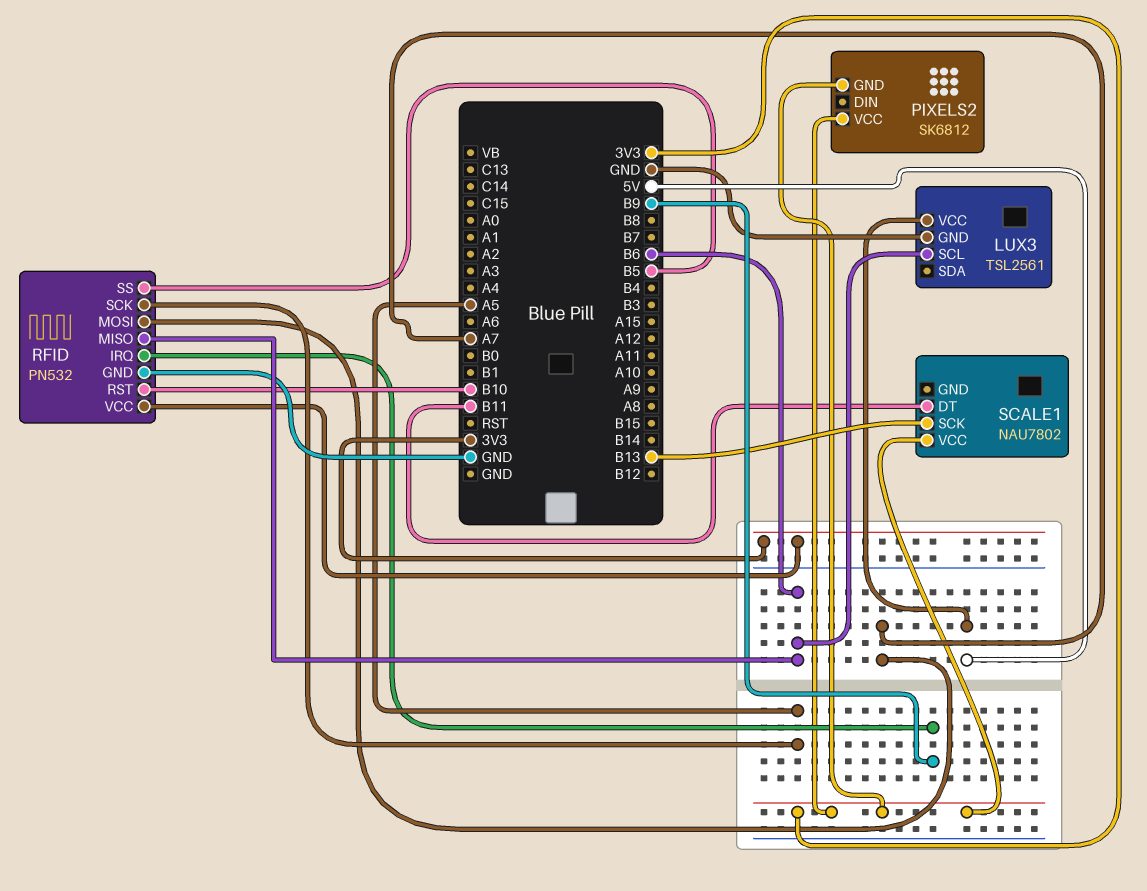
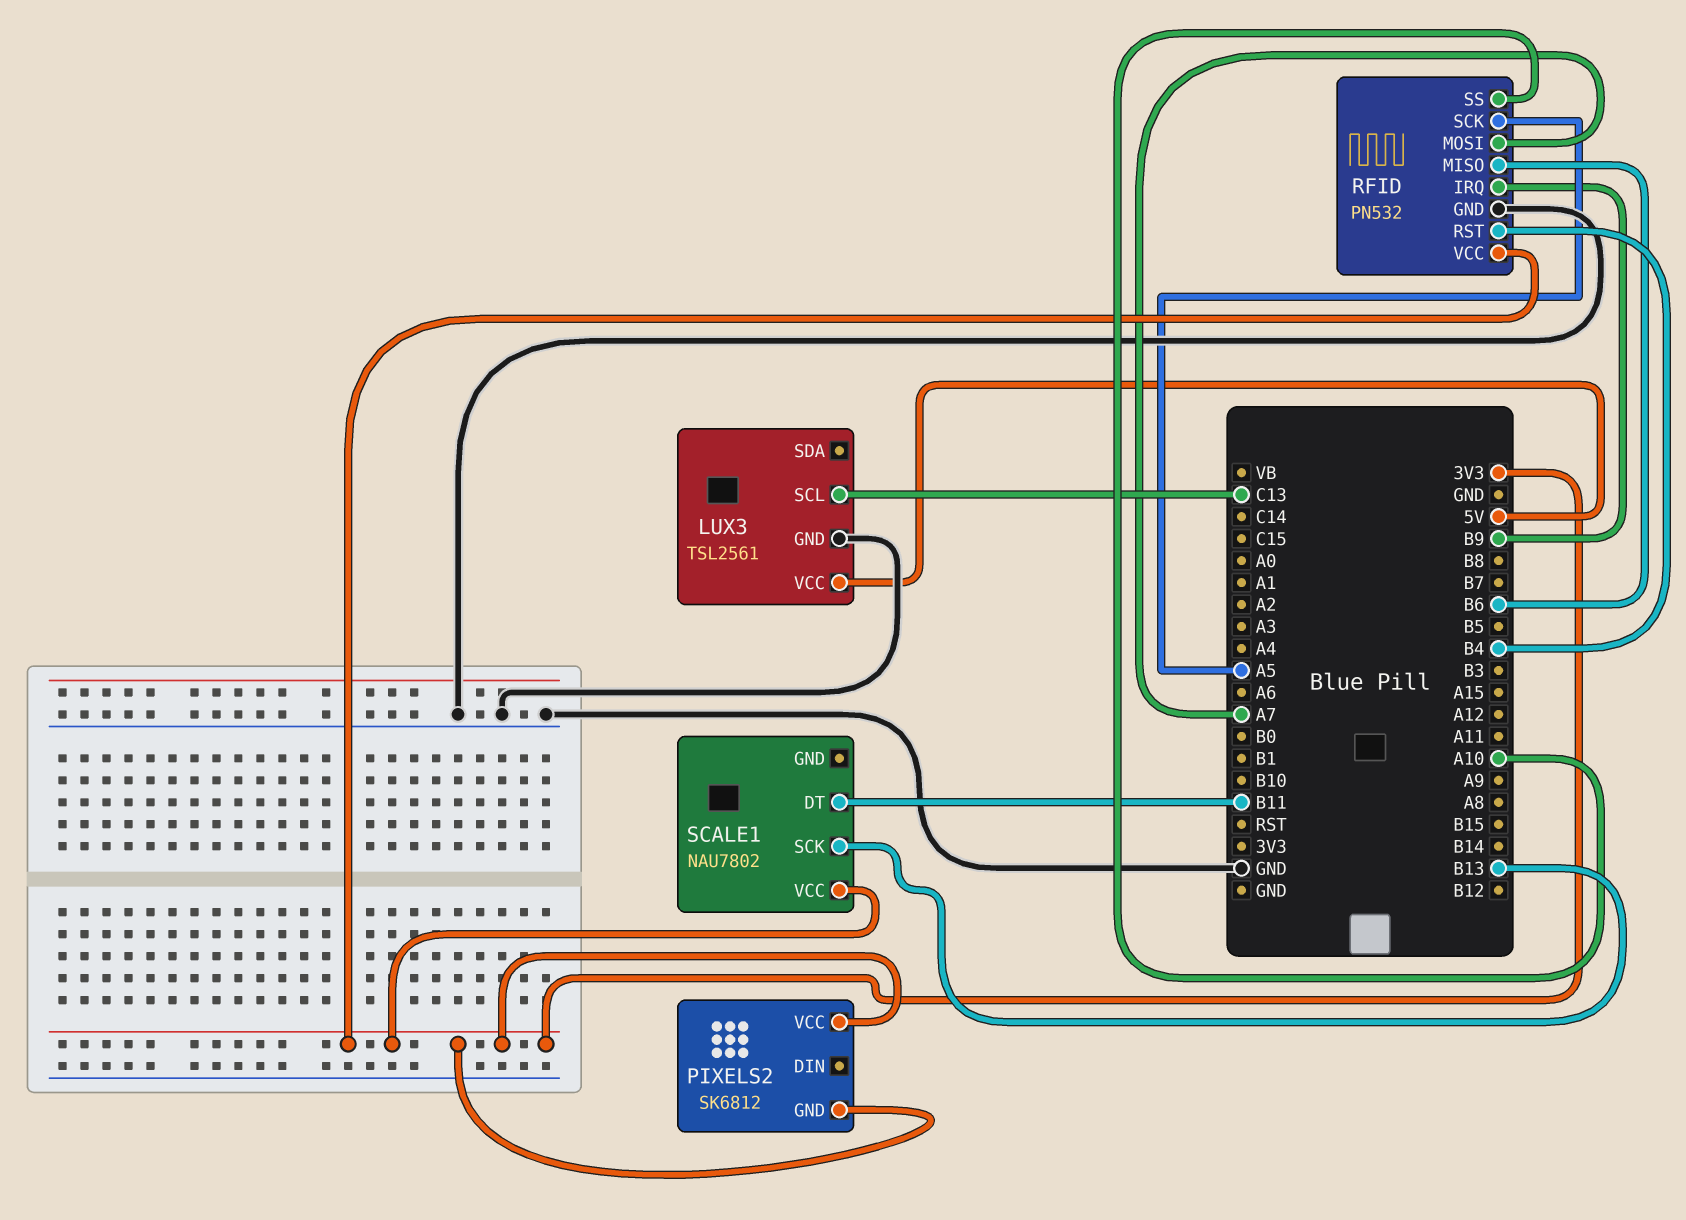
LUX3 pin SCL: B6 -> C13
RFID pin RST: B10 -> B4
RFID pin SS: B5 -> A10

